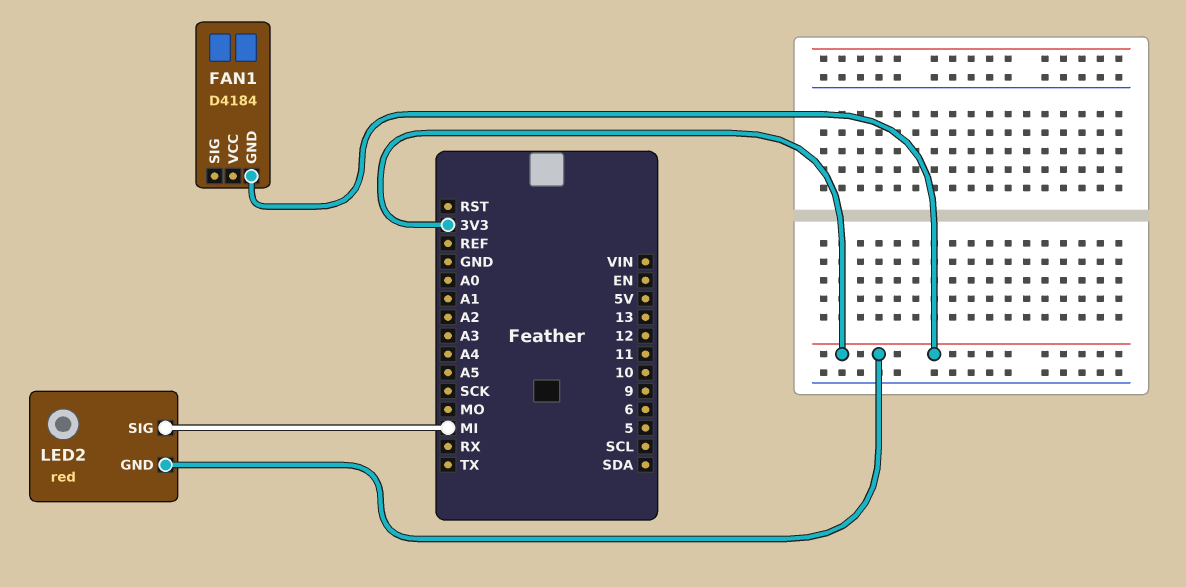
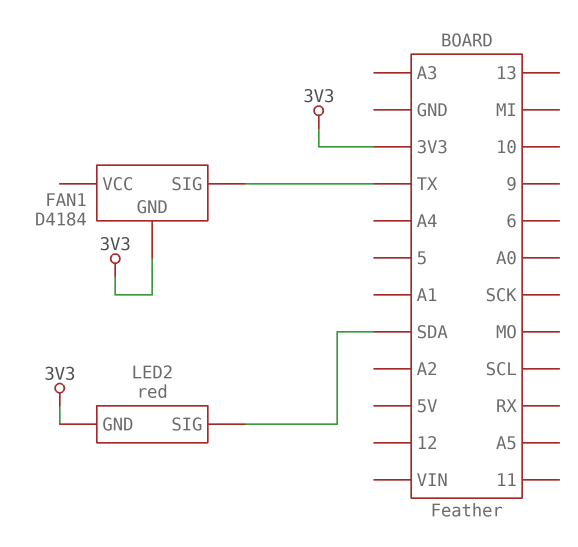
FAN1 pin SIG: none -> TX
LED2 pin SIG: MI -> SDA

